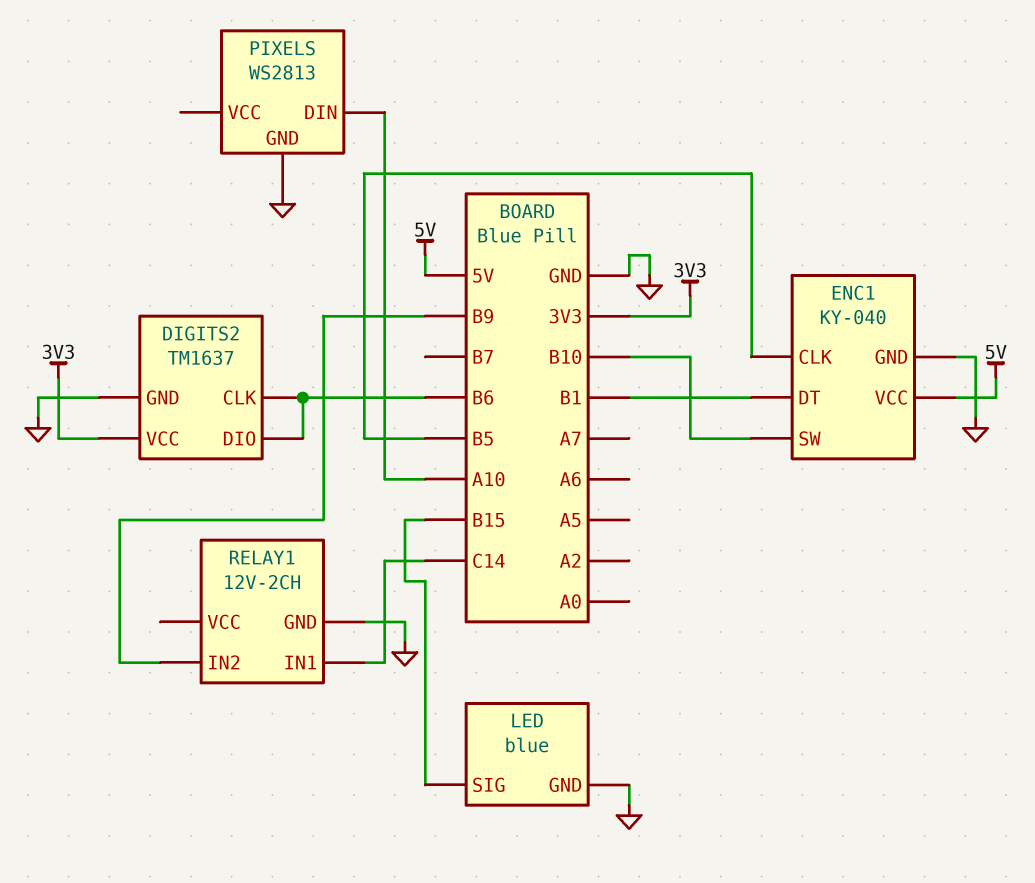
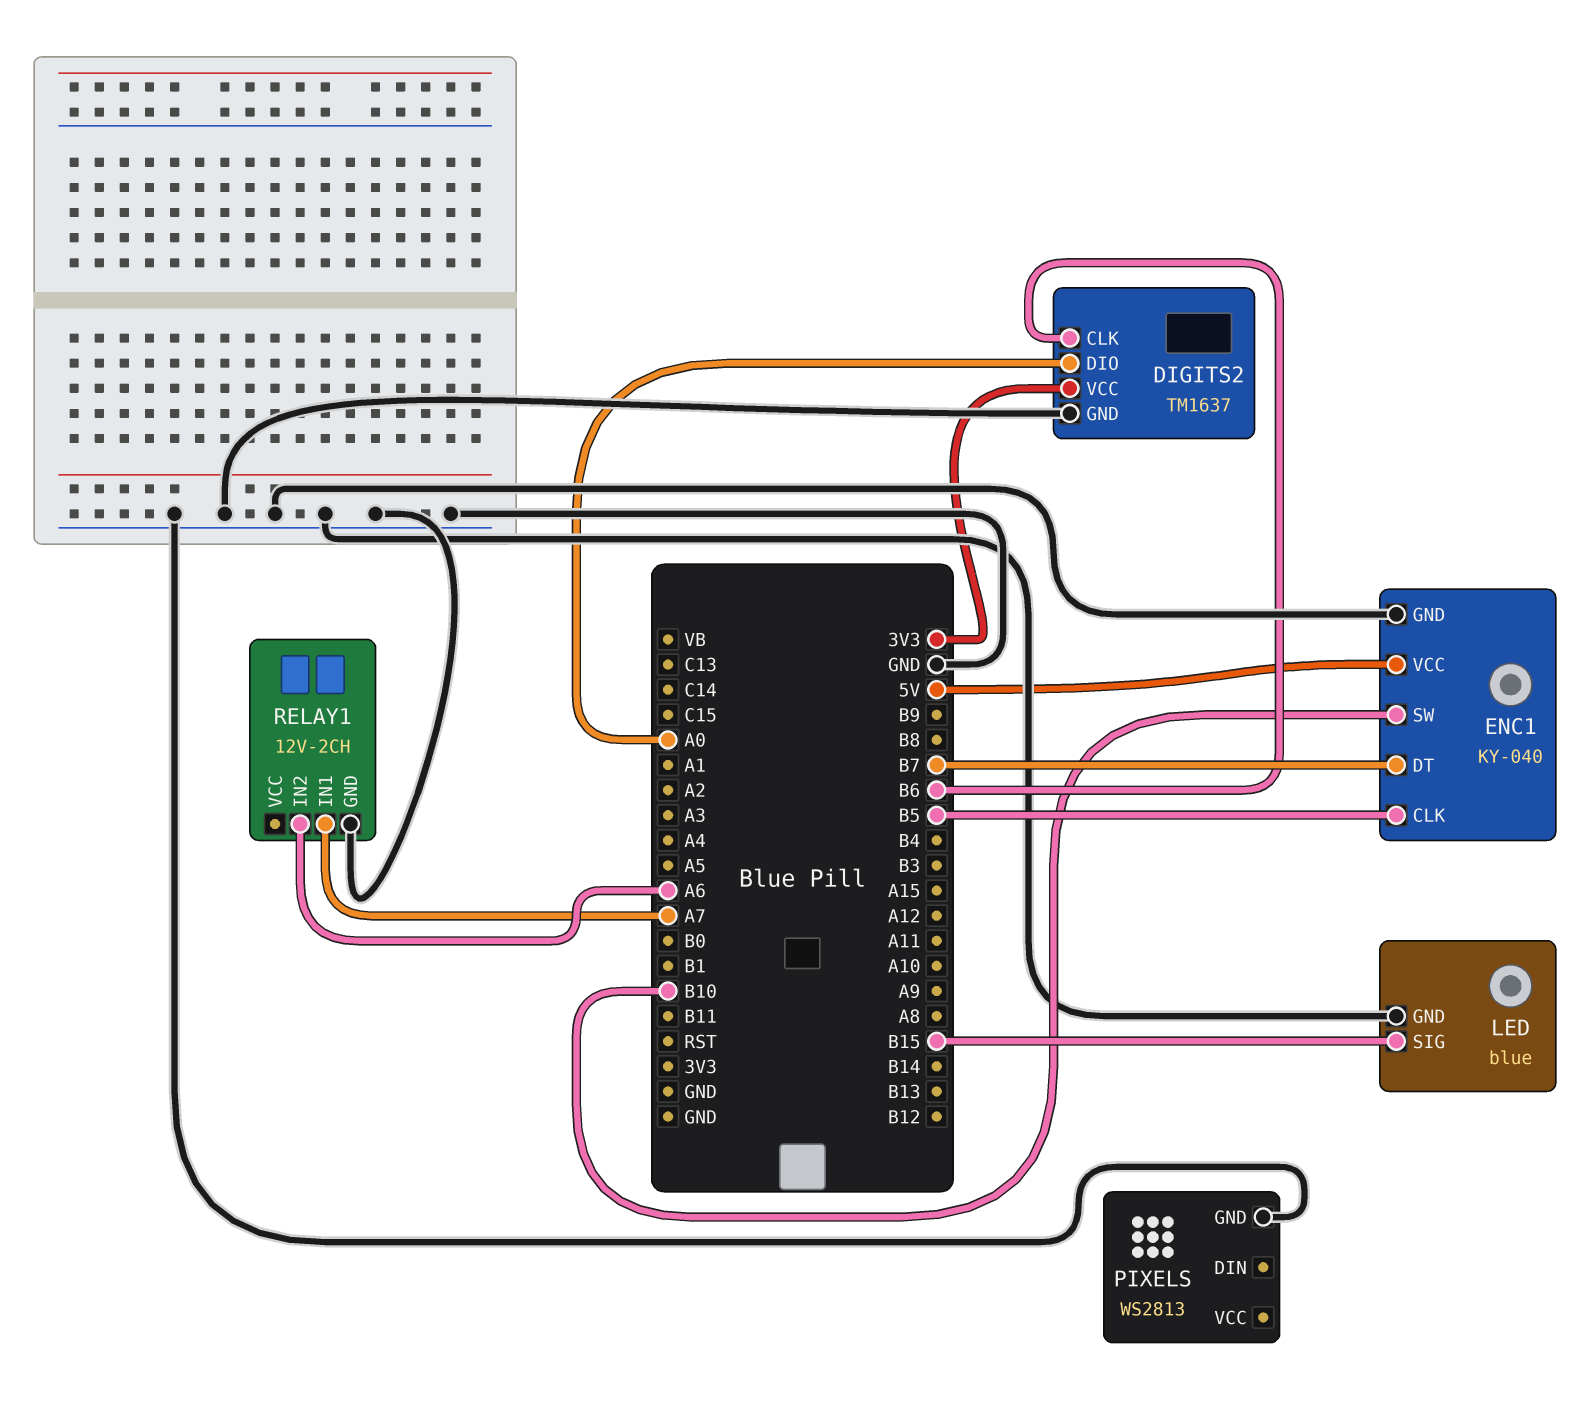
DIGITS2 pin DIO: B6 -> A0
ENC1 pin DT: B1 -> B7
PIXELS pin DIN: A10 -> none
RELAY1 pin IN1: C14 -> A7
RELAY1 pin IN2: B9 -> A6

